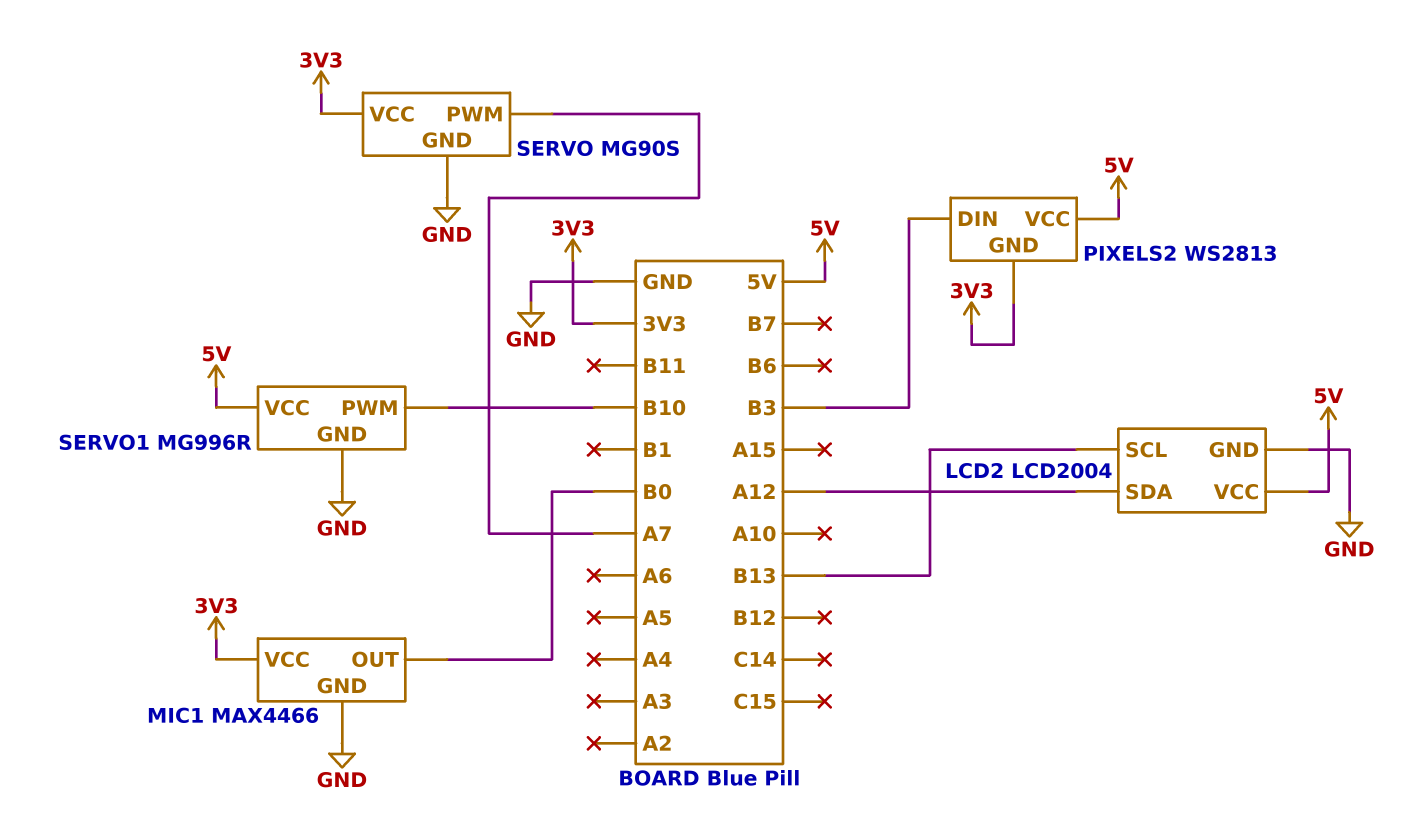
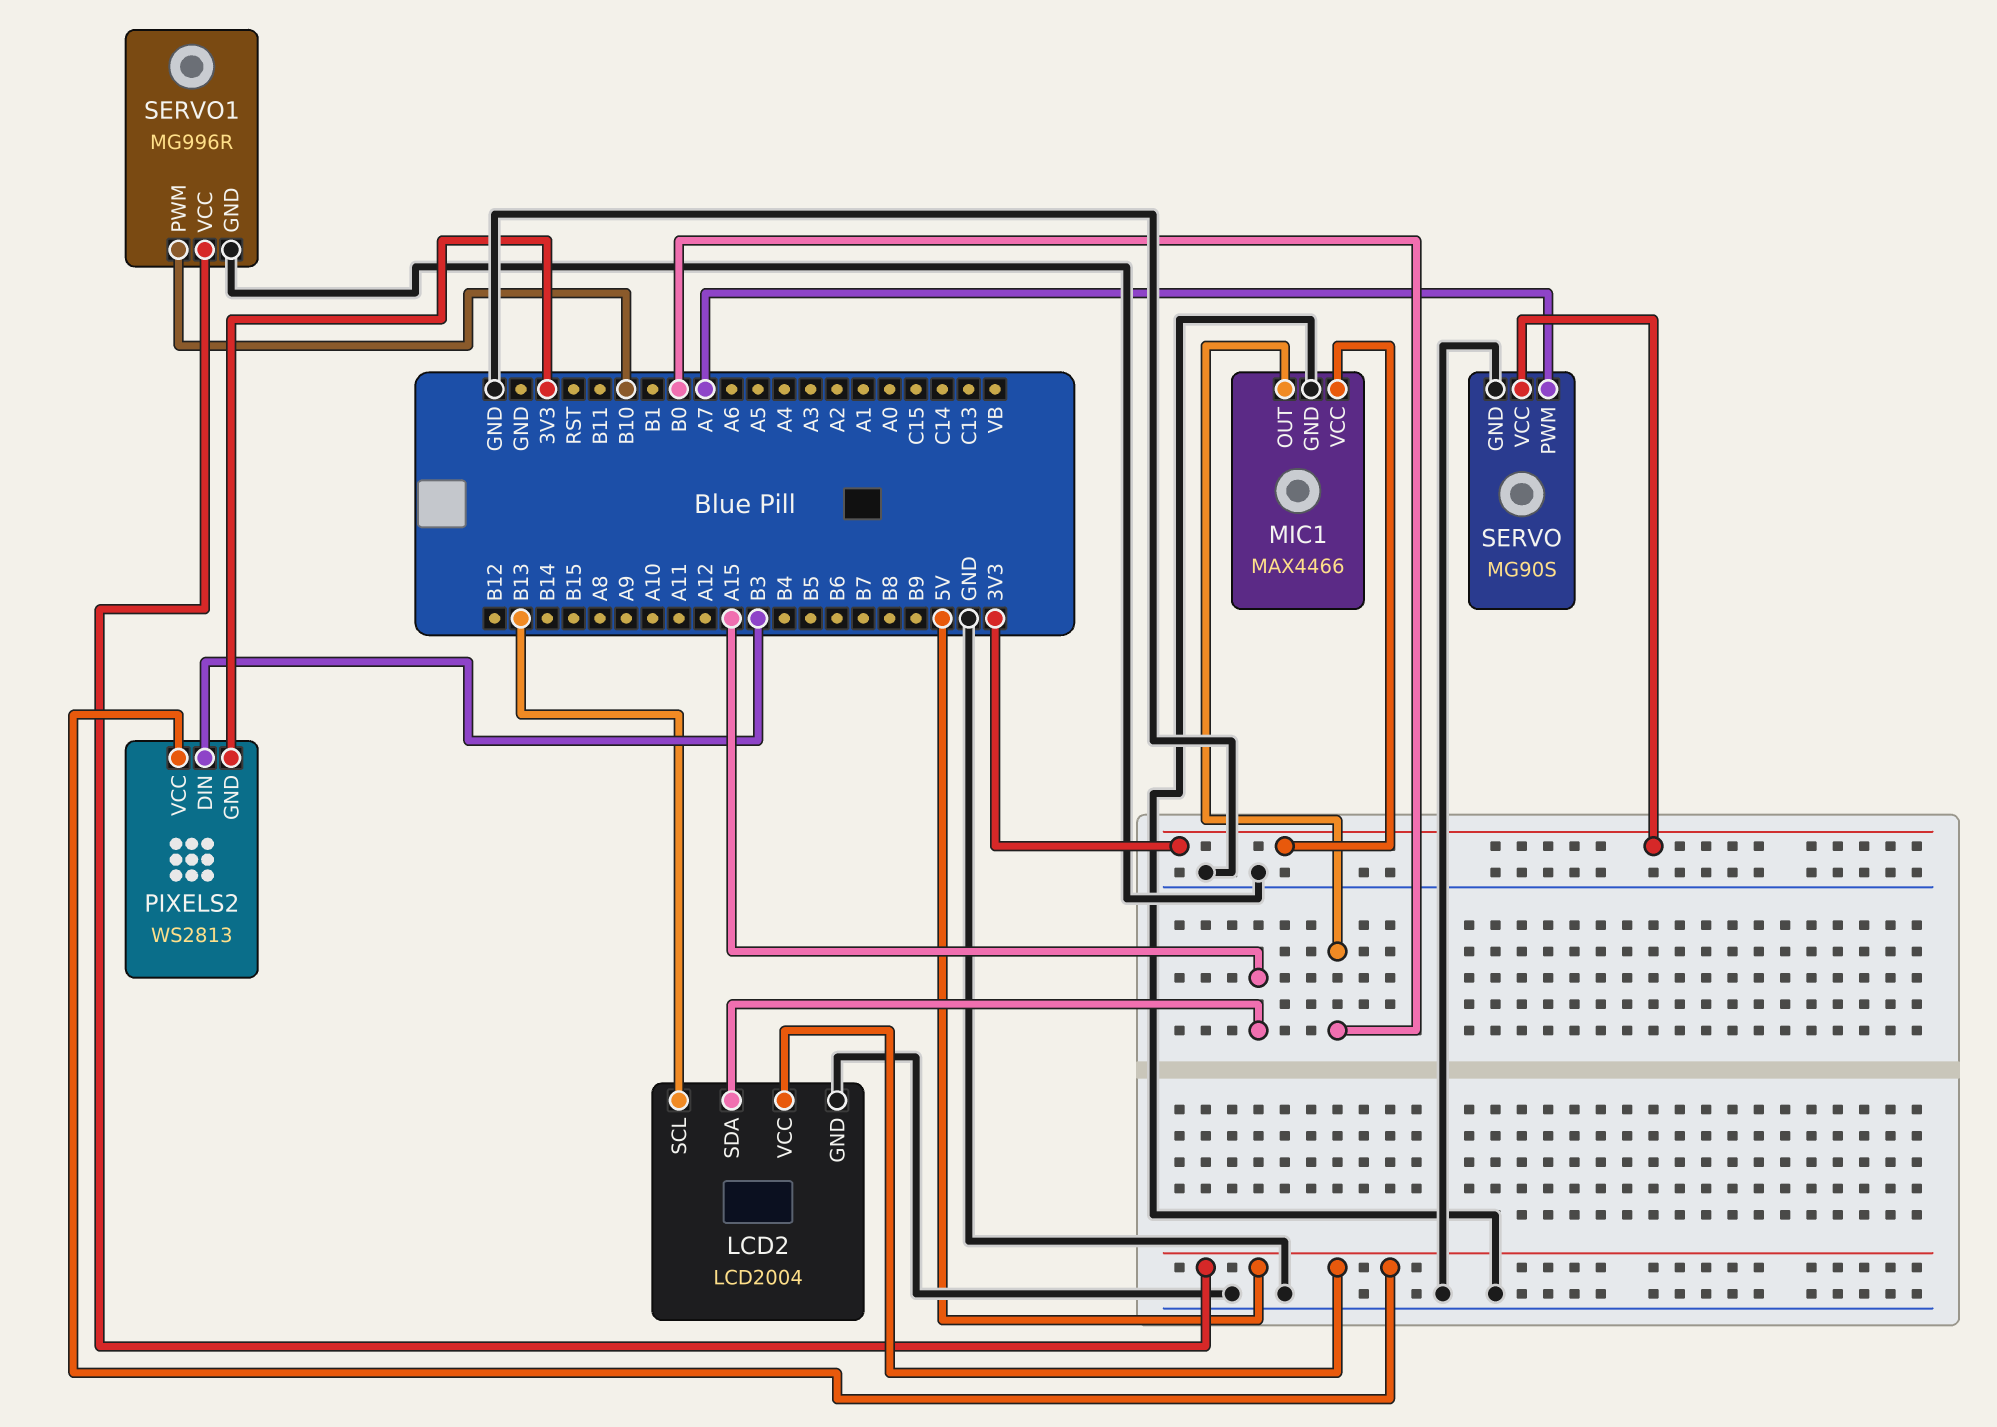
LCD2 pin SDA: A12 -> A15

